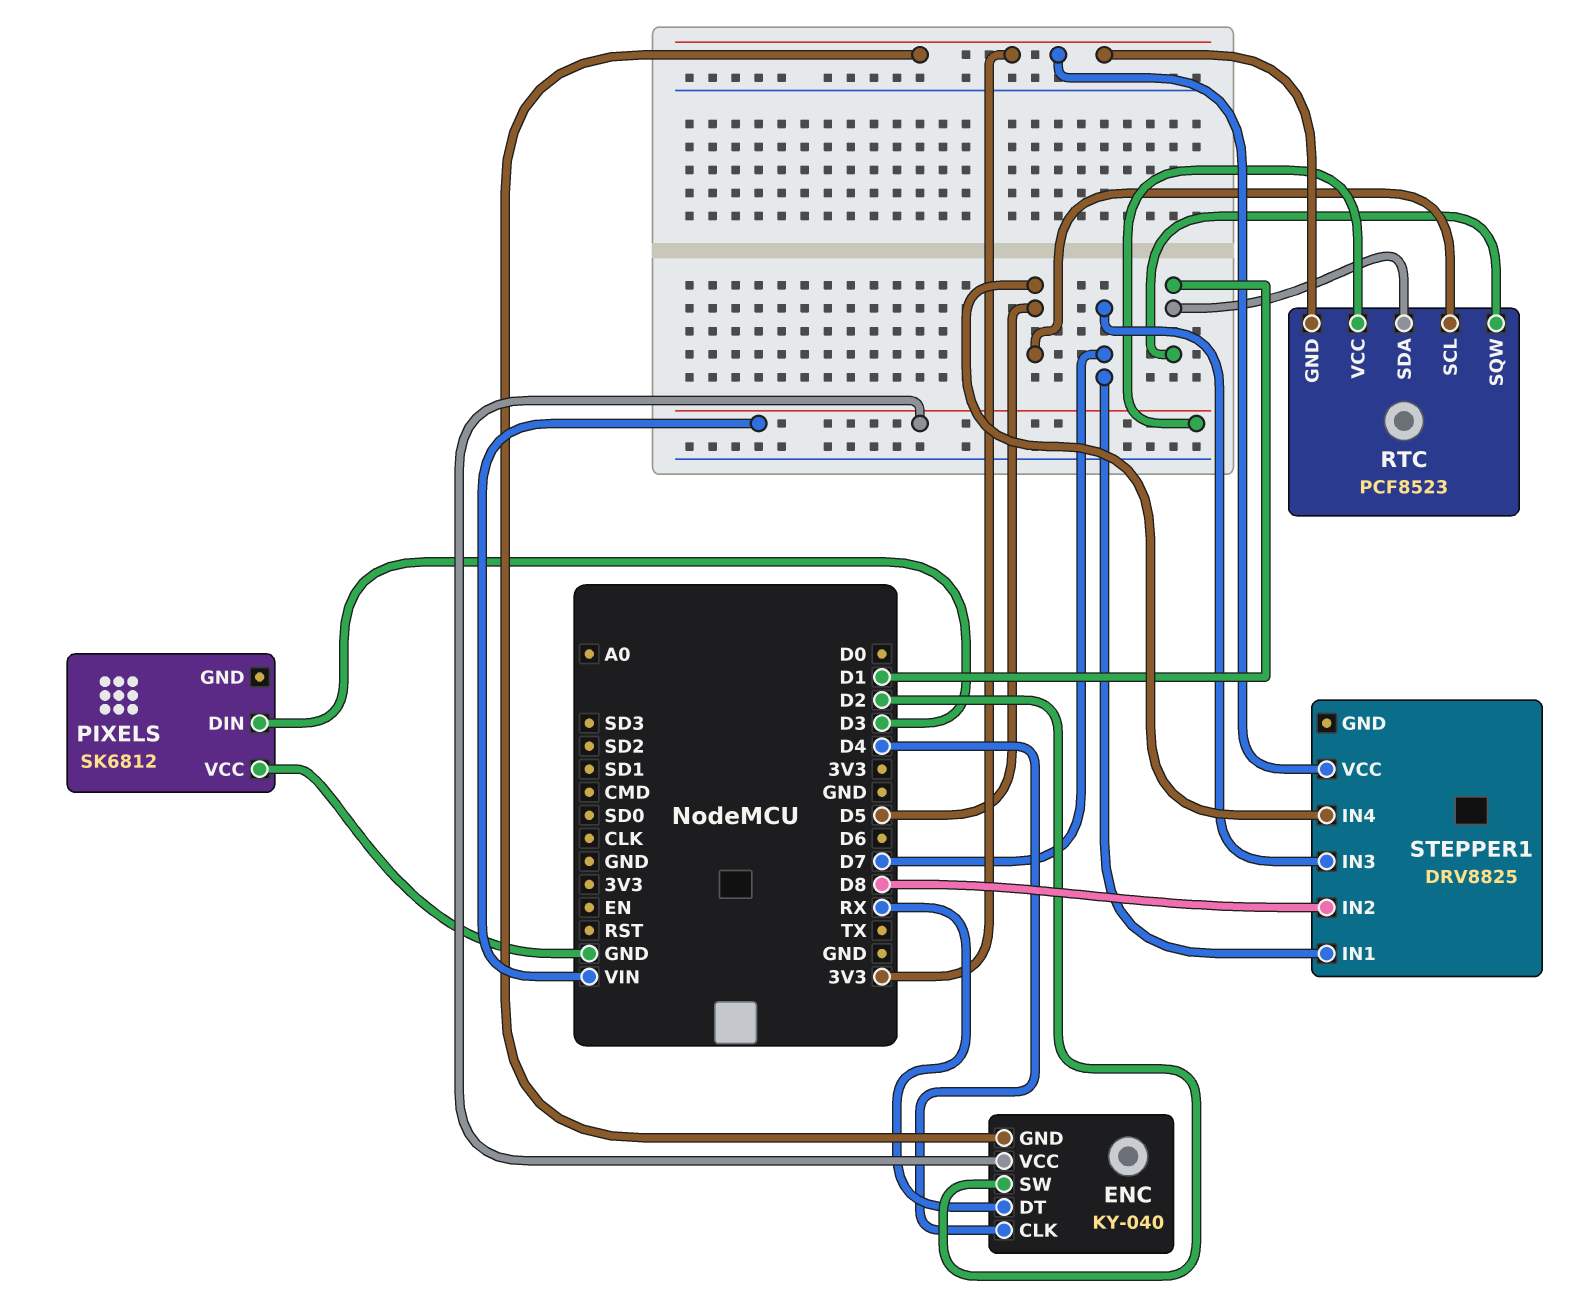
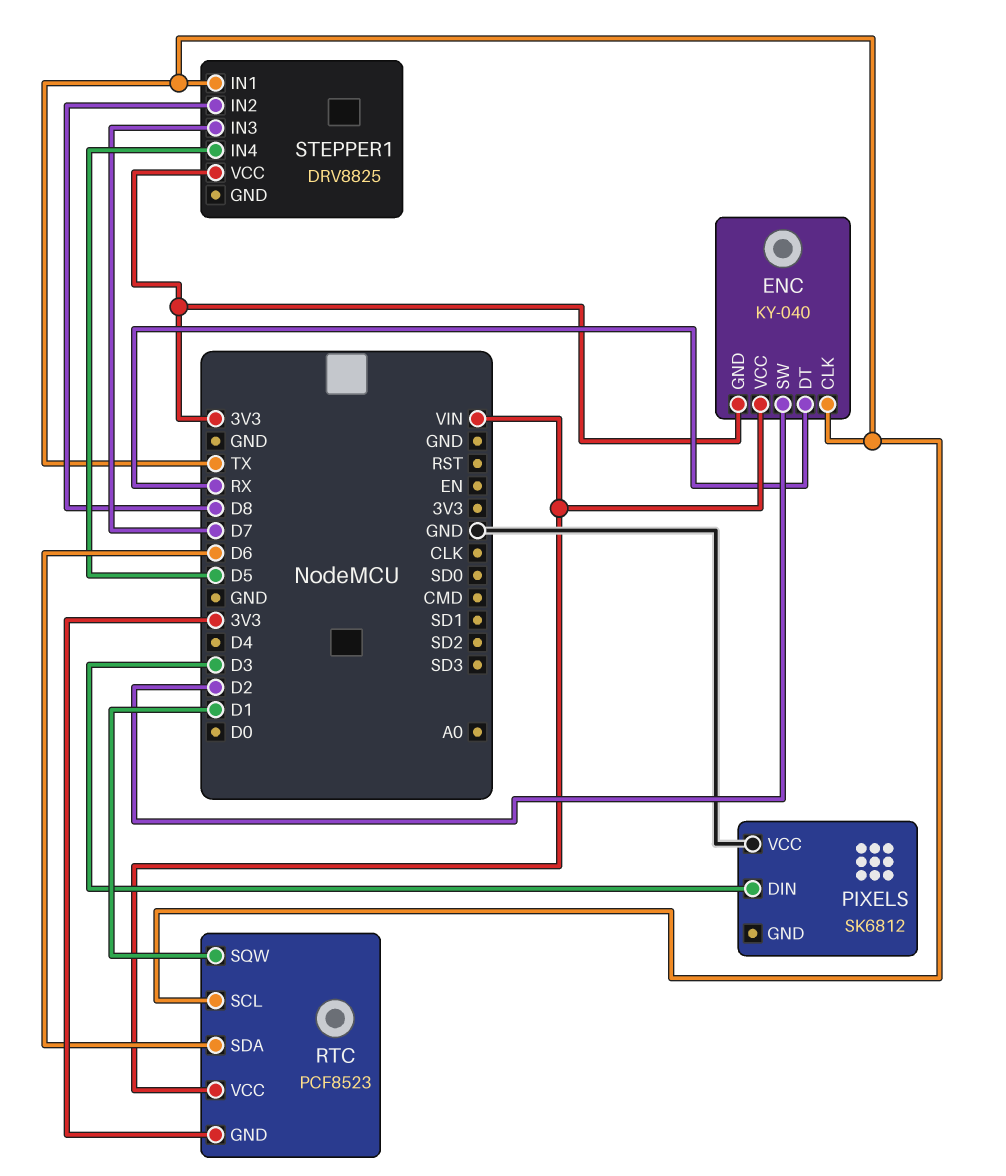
ENC pin CLK: D4 -> TX
RTC pin SCL: D5 -> TX
RTC pin SDA: D1 -> D6
STEPPER1 pin IN1: D7 -> TX

